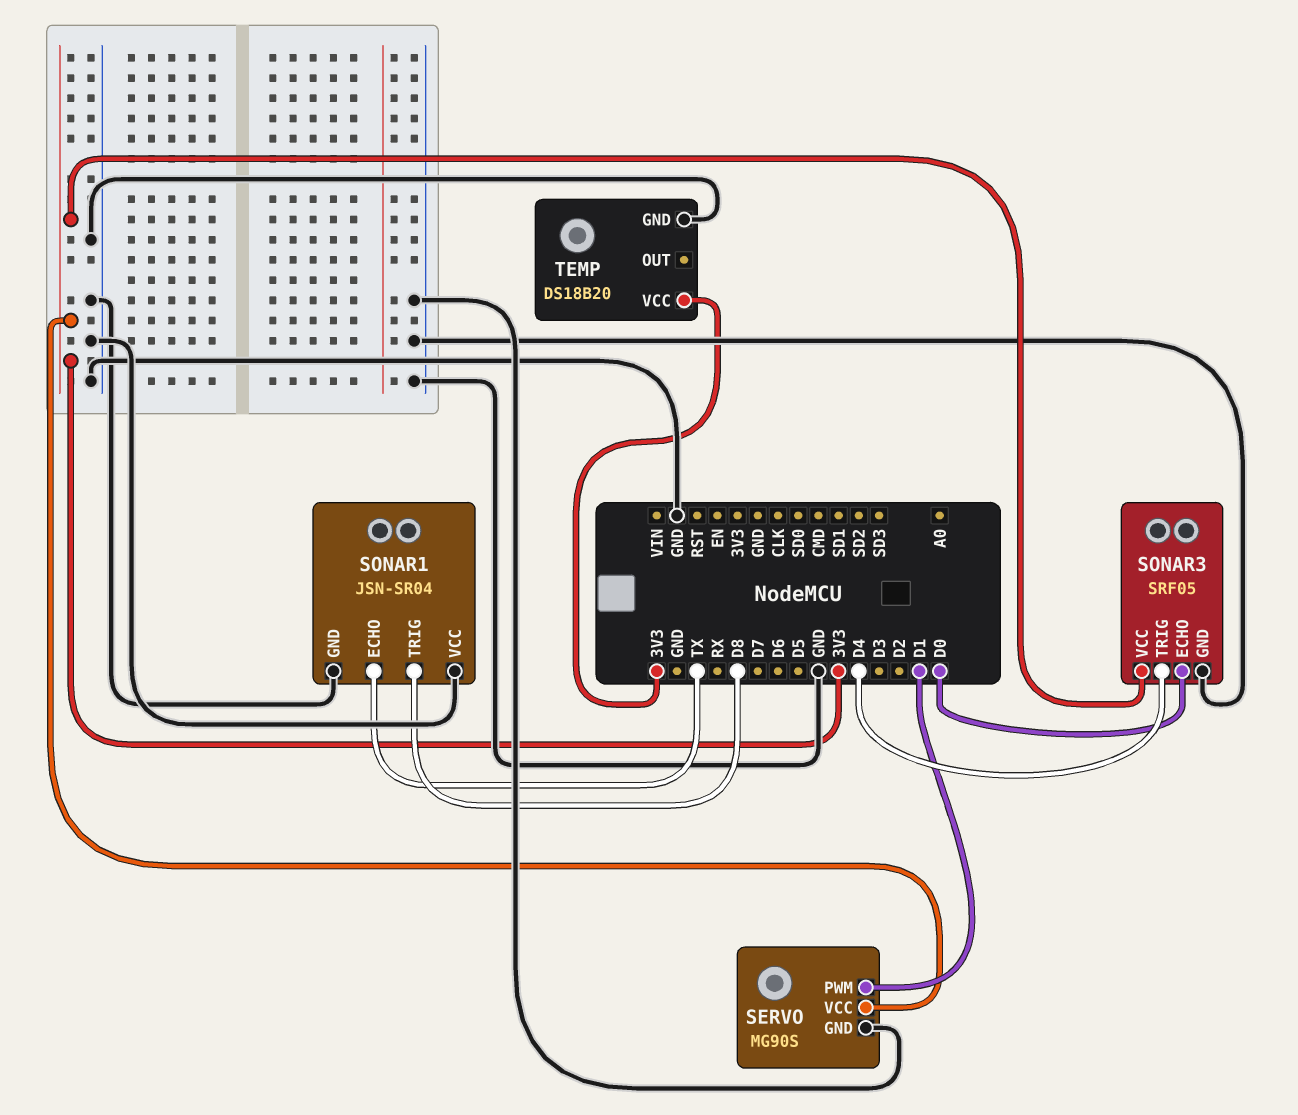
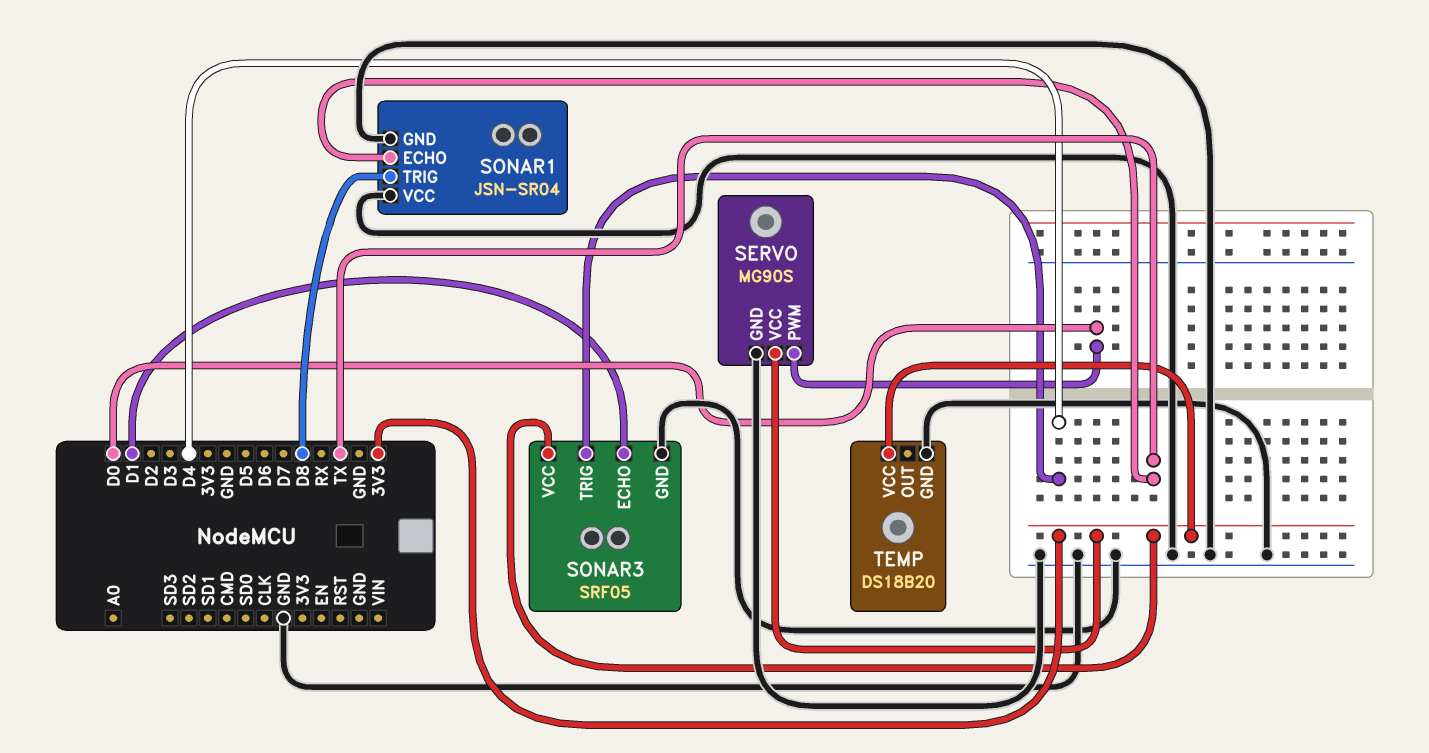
SERVO pin PWM: D1 -> D0
SONAR3 pin ECHO: D0 -> D1

